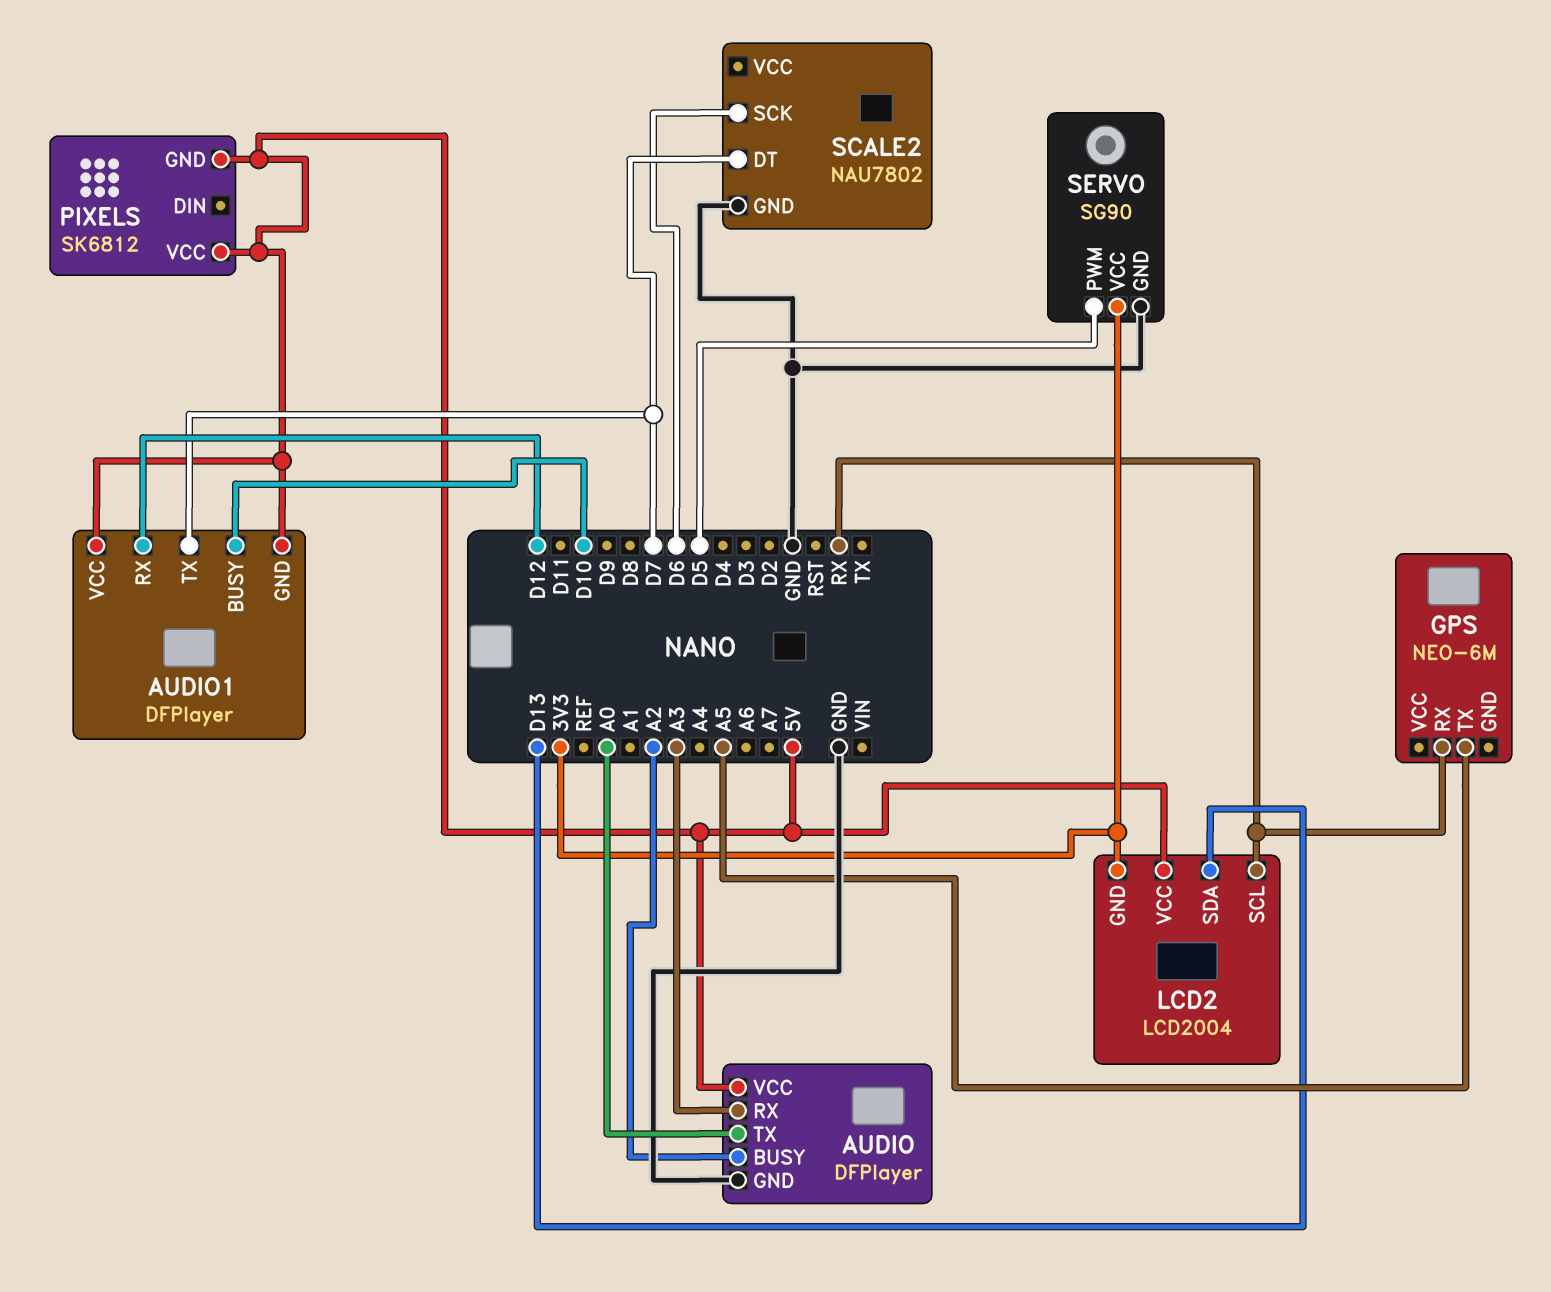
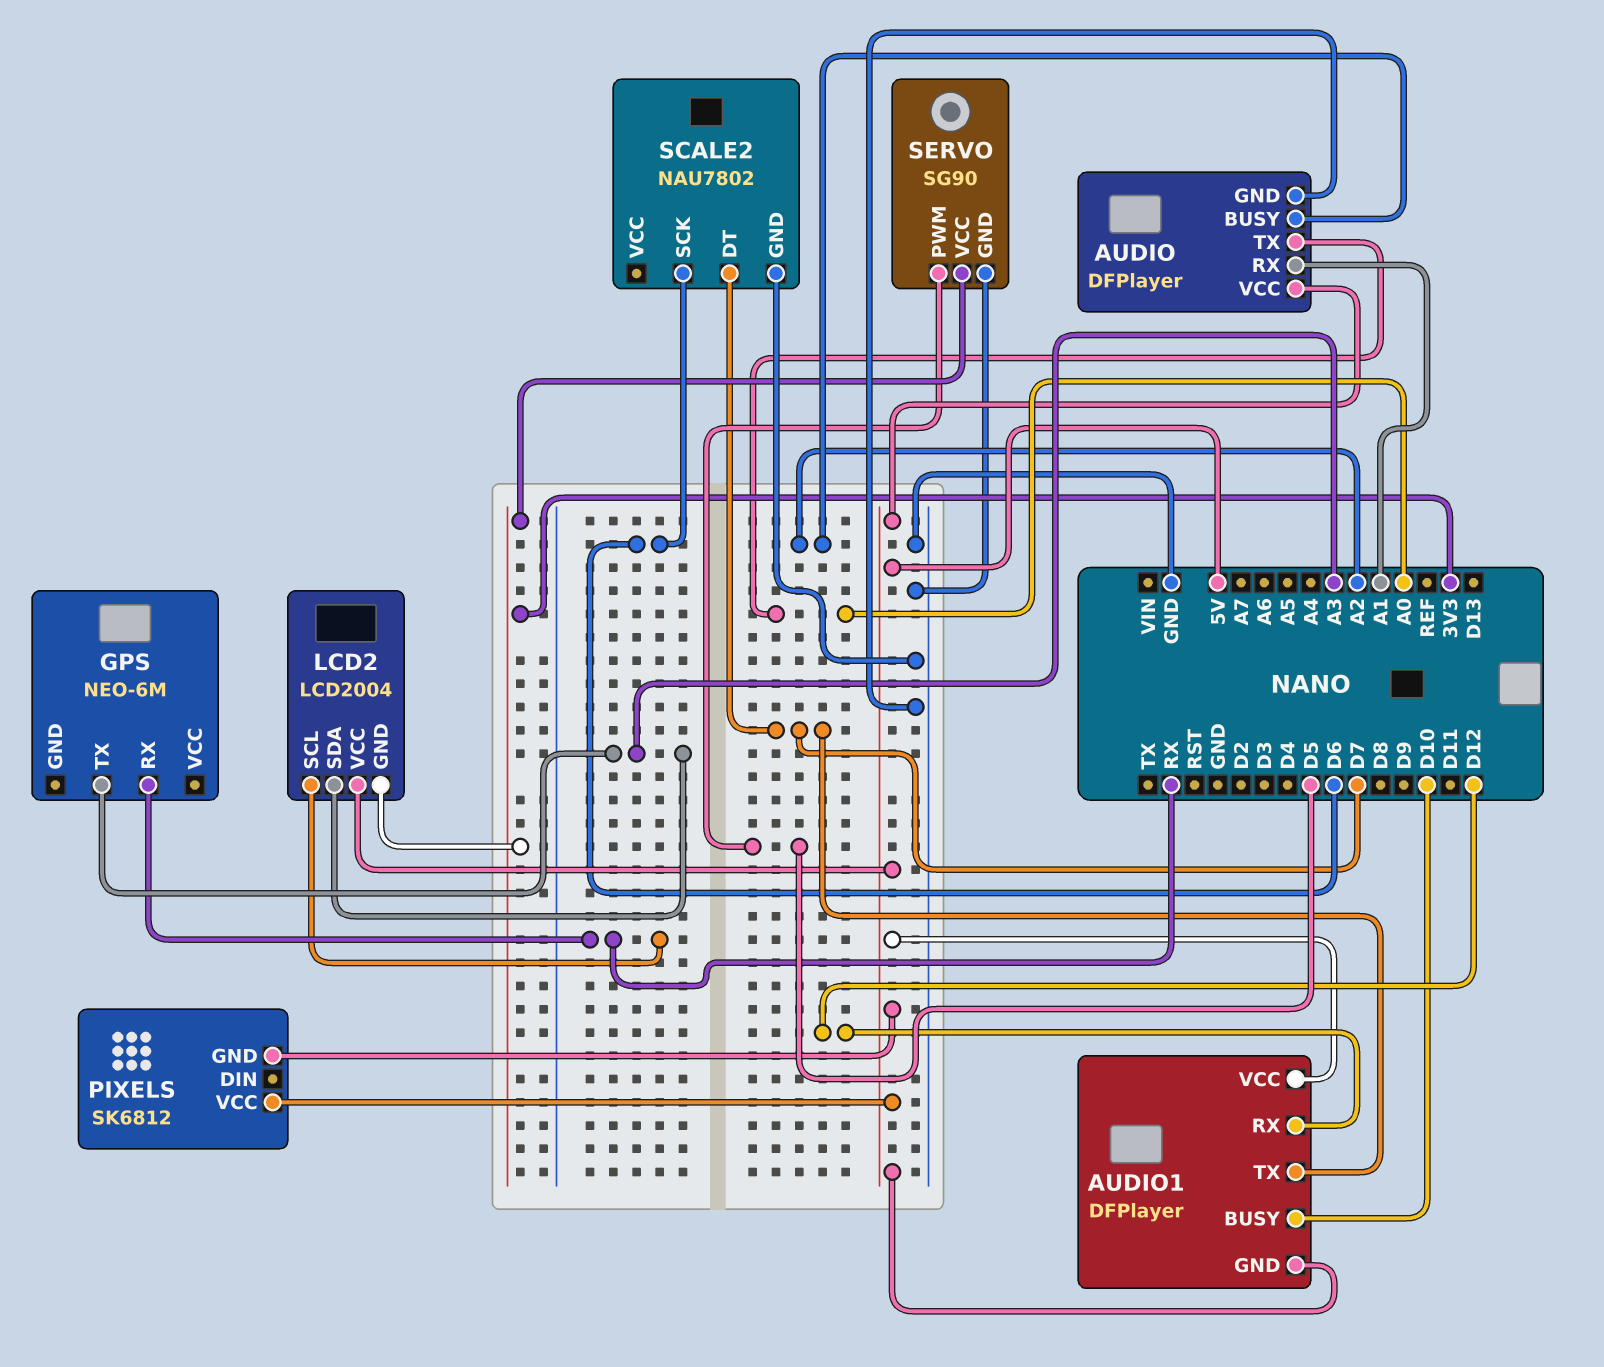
AUDIO pin RX: A3 -> A1
GPS pin TX: A5 -> A3
LCD2 pin SDA: D13 -> A3

